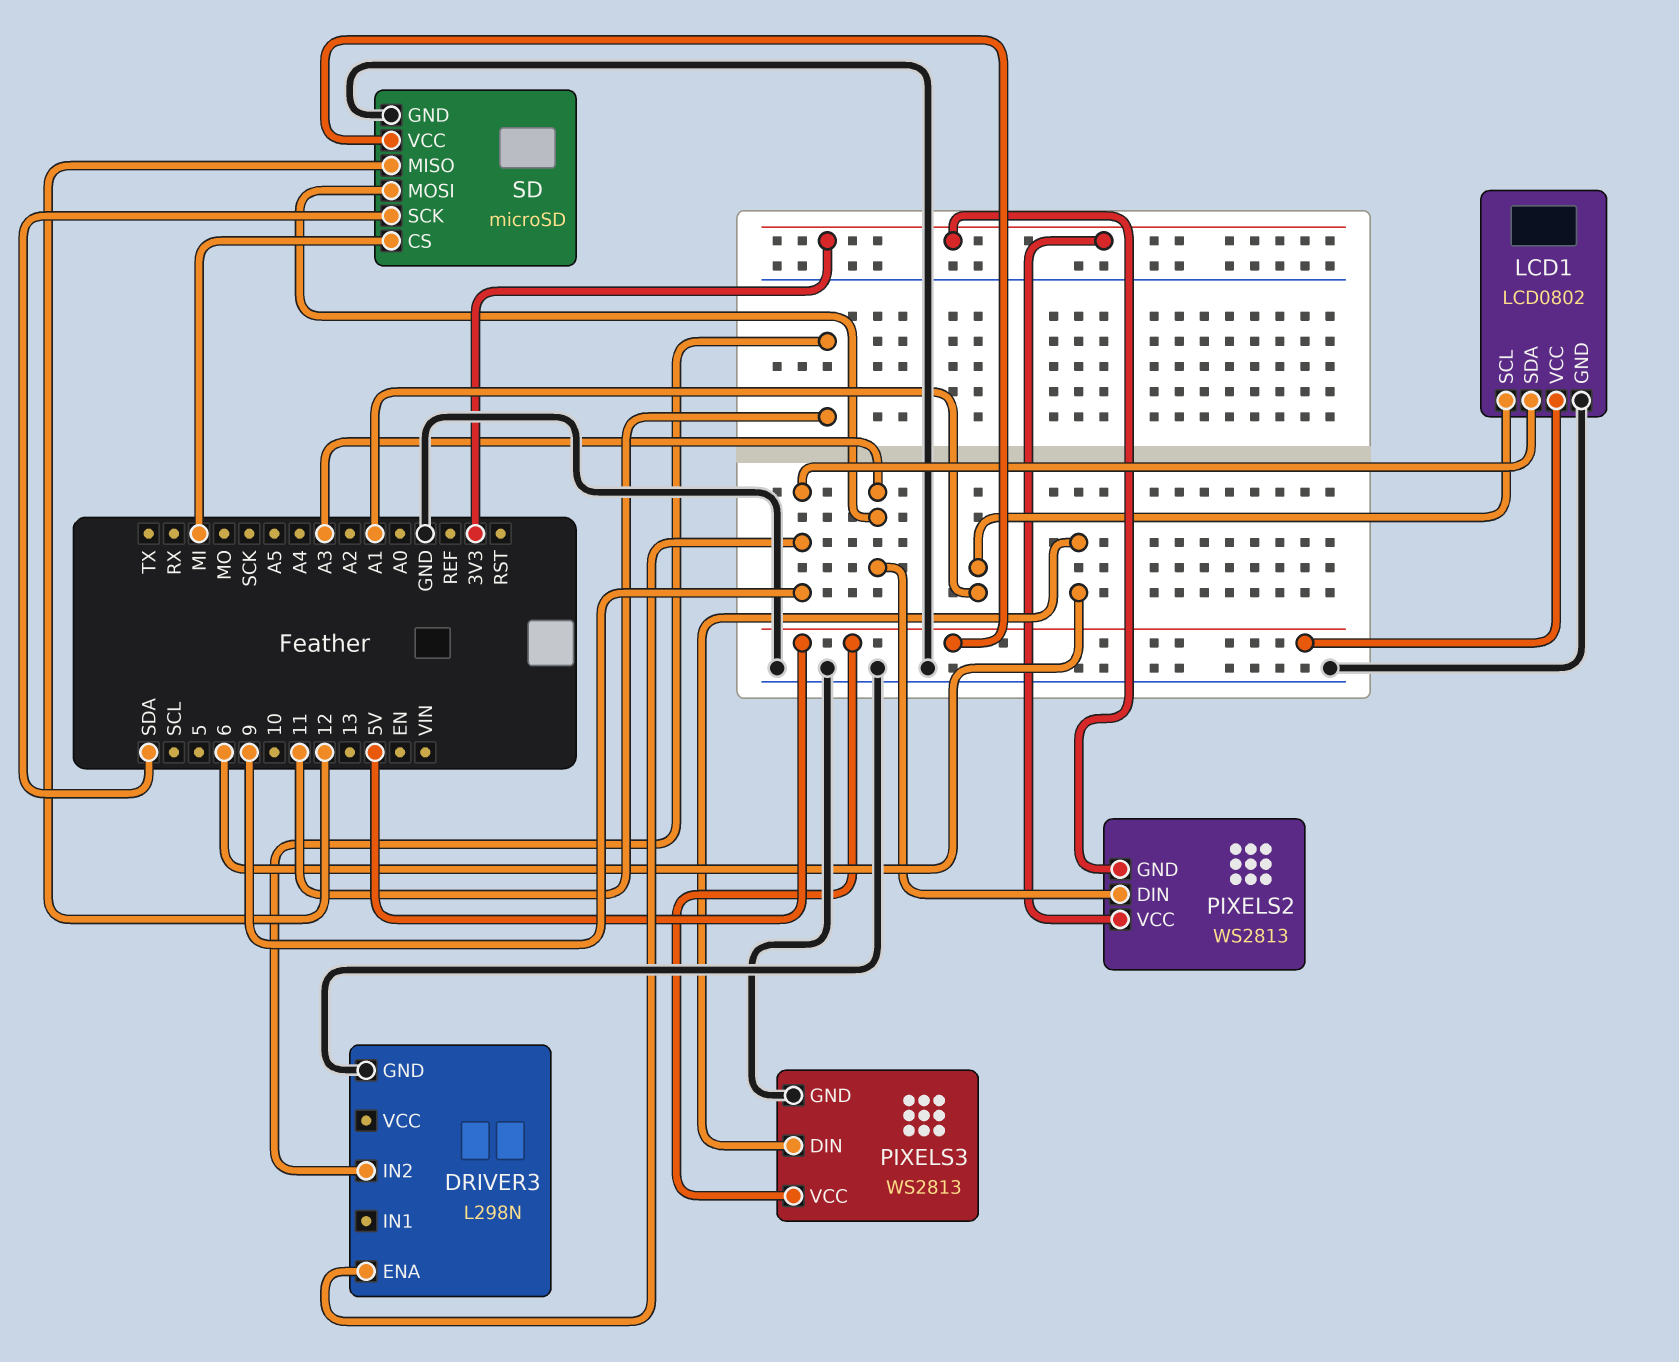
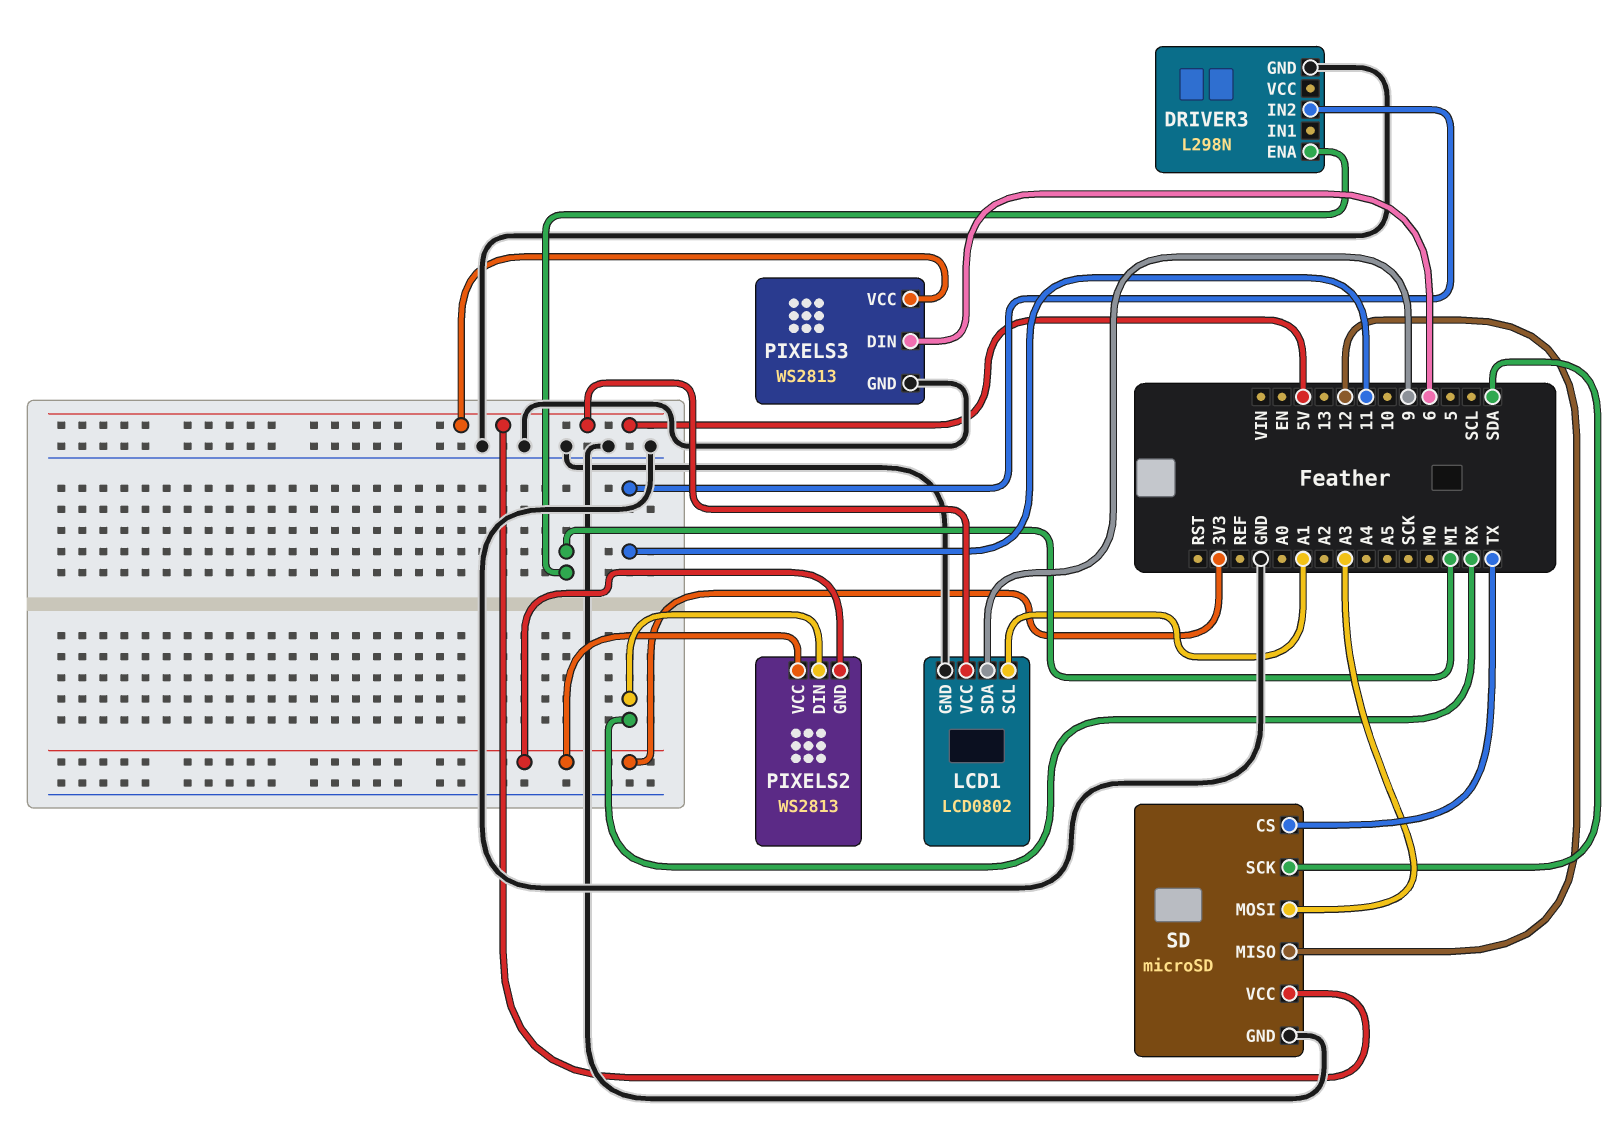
DRIVER3 pin ENA: 9 -> MI
PIXELS2 pin DIN: A3 -> RX
SD pin CS: MI -> TX

